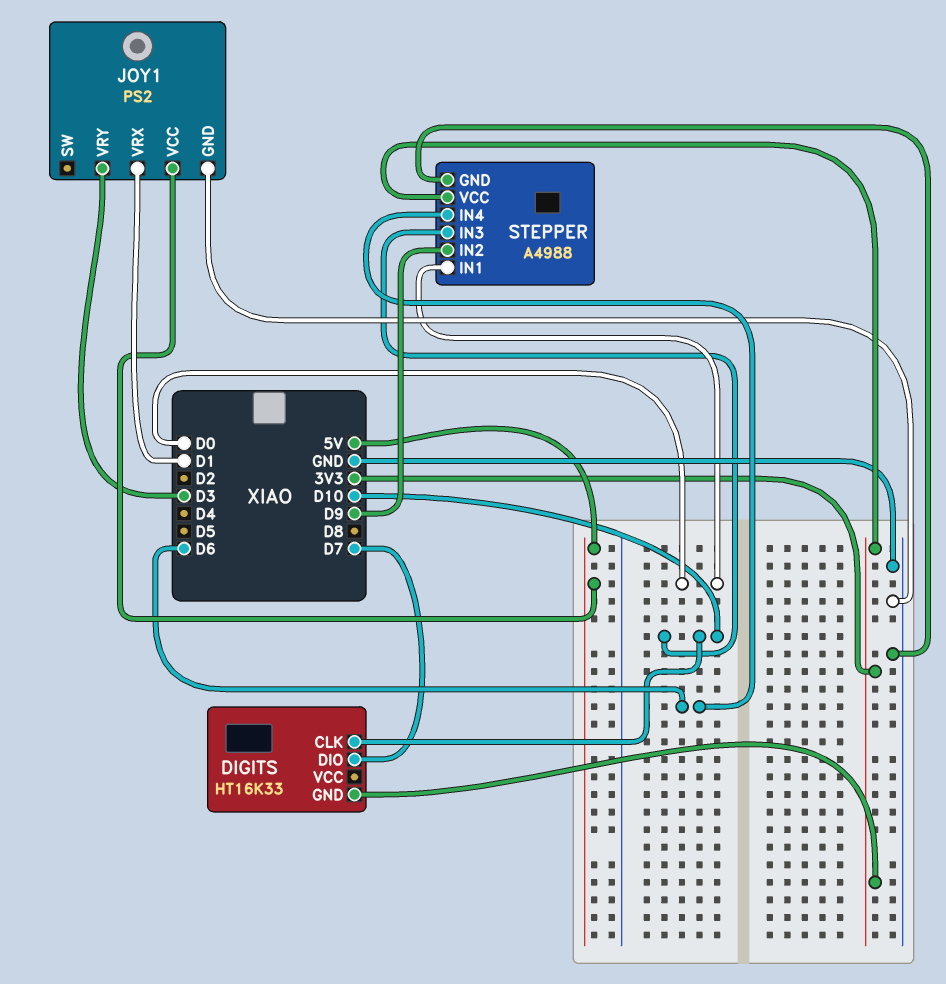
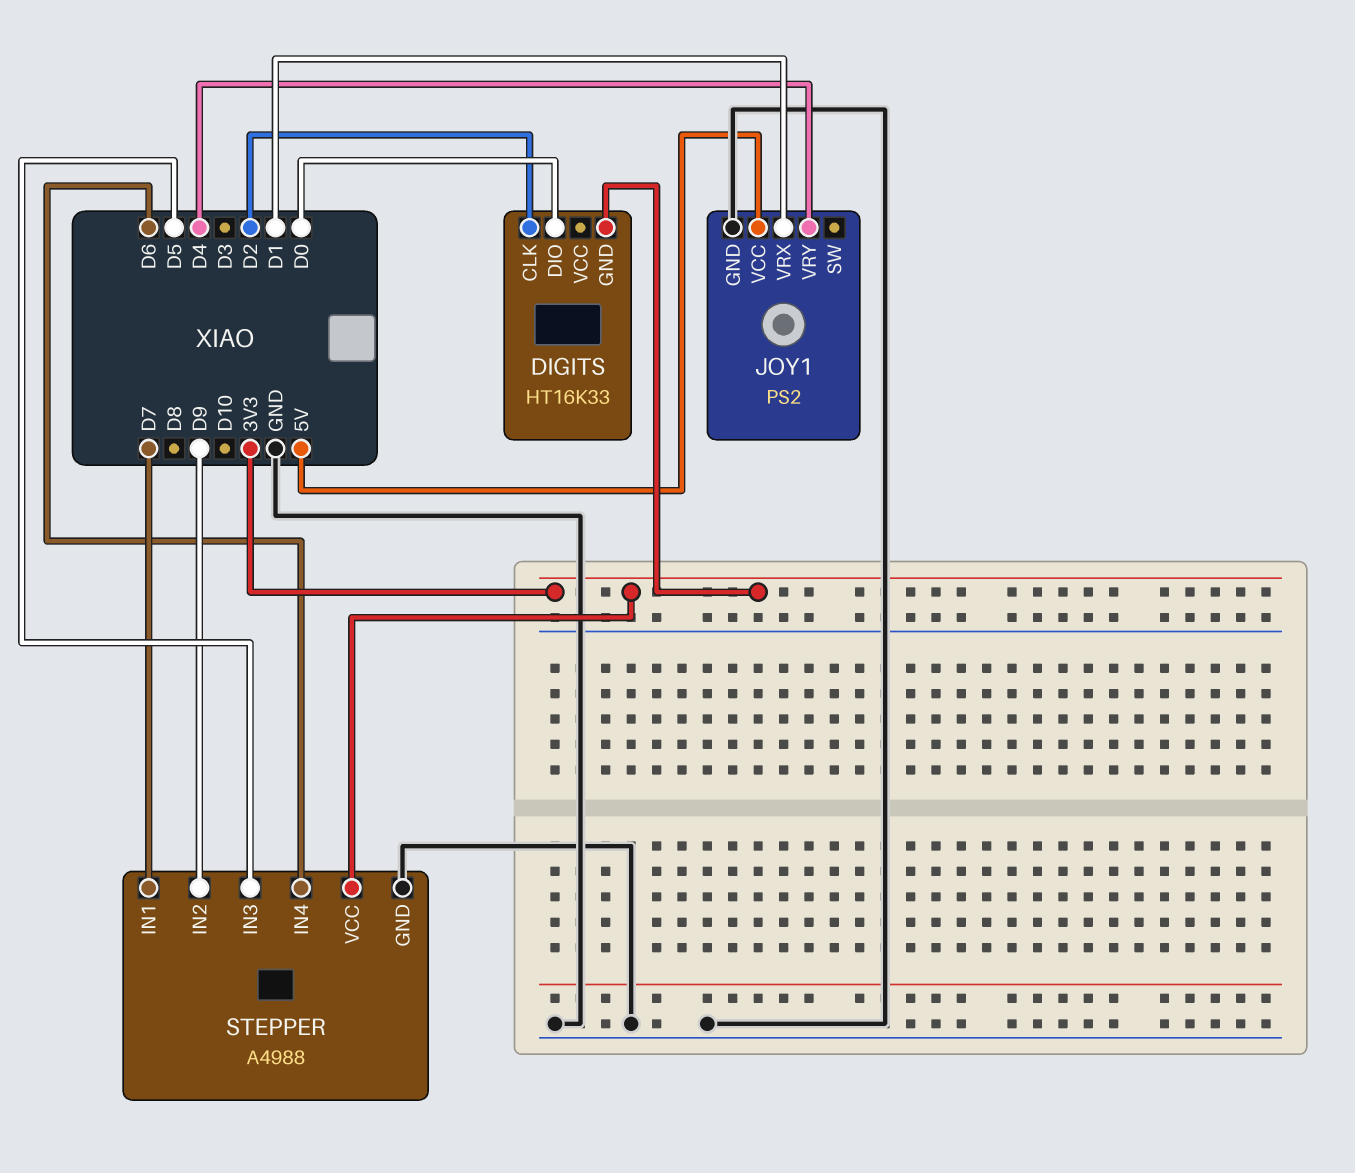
DIGITS pin CLK: D10 -> D2
DIGITS pin DIO: D7 -> D0
JOY1 pin VRY: D3 -> D4
STEPPER pin IN1: D0 -> D7
STEPPER pin IN3: D10 -> D5

